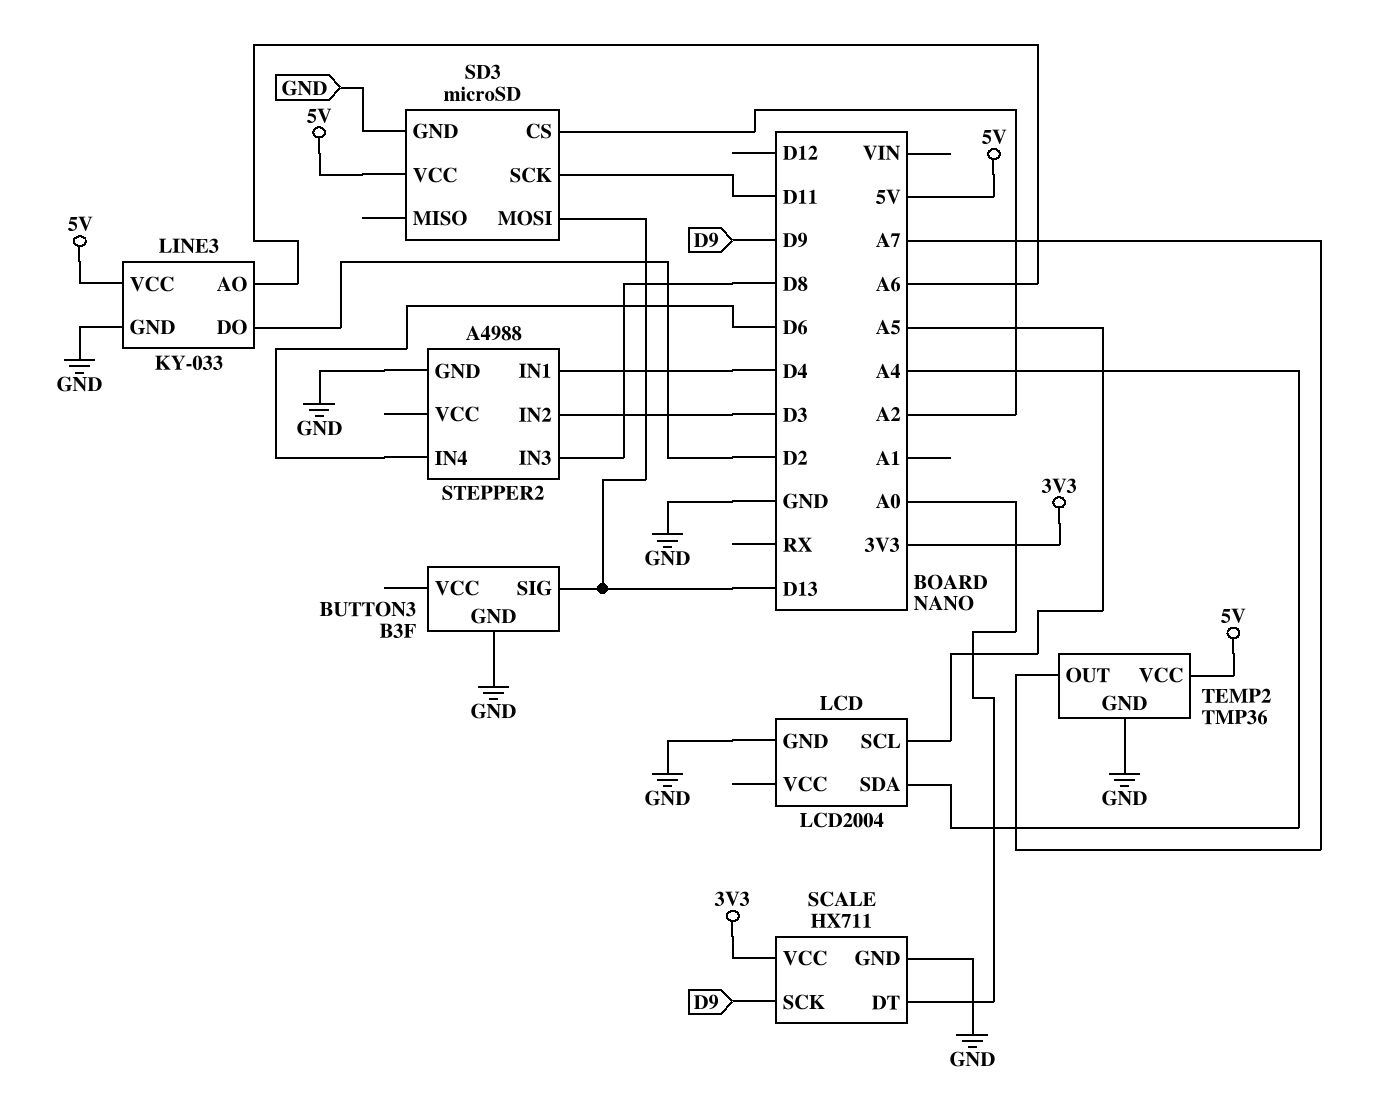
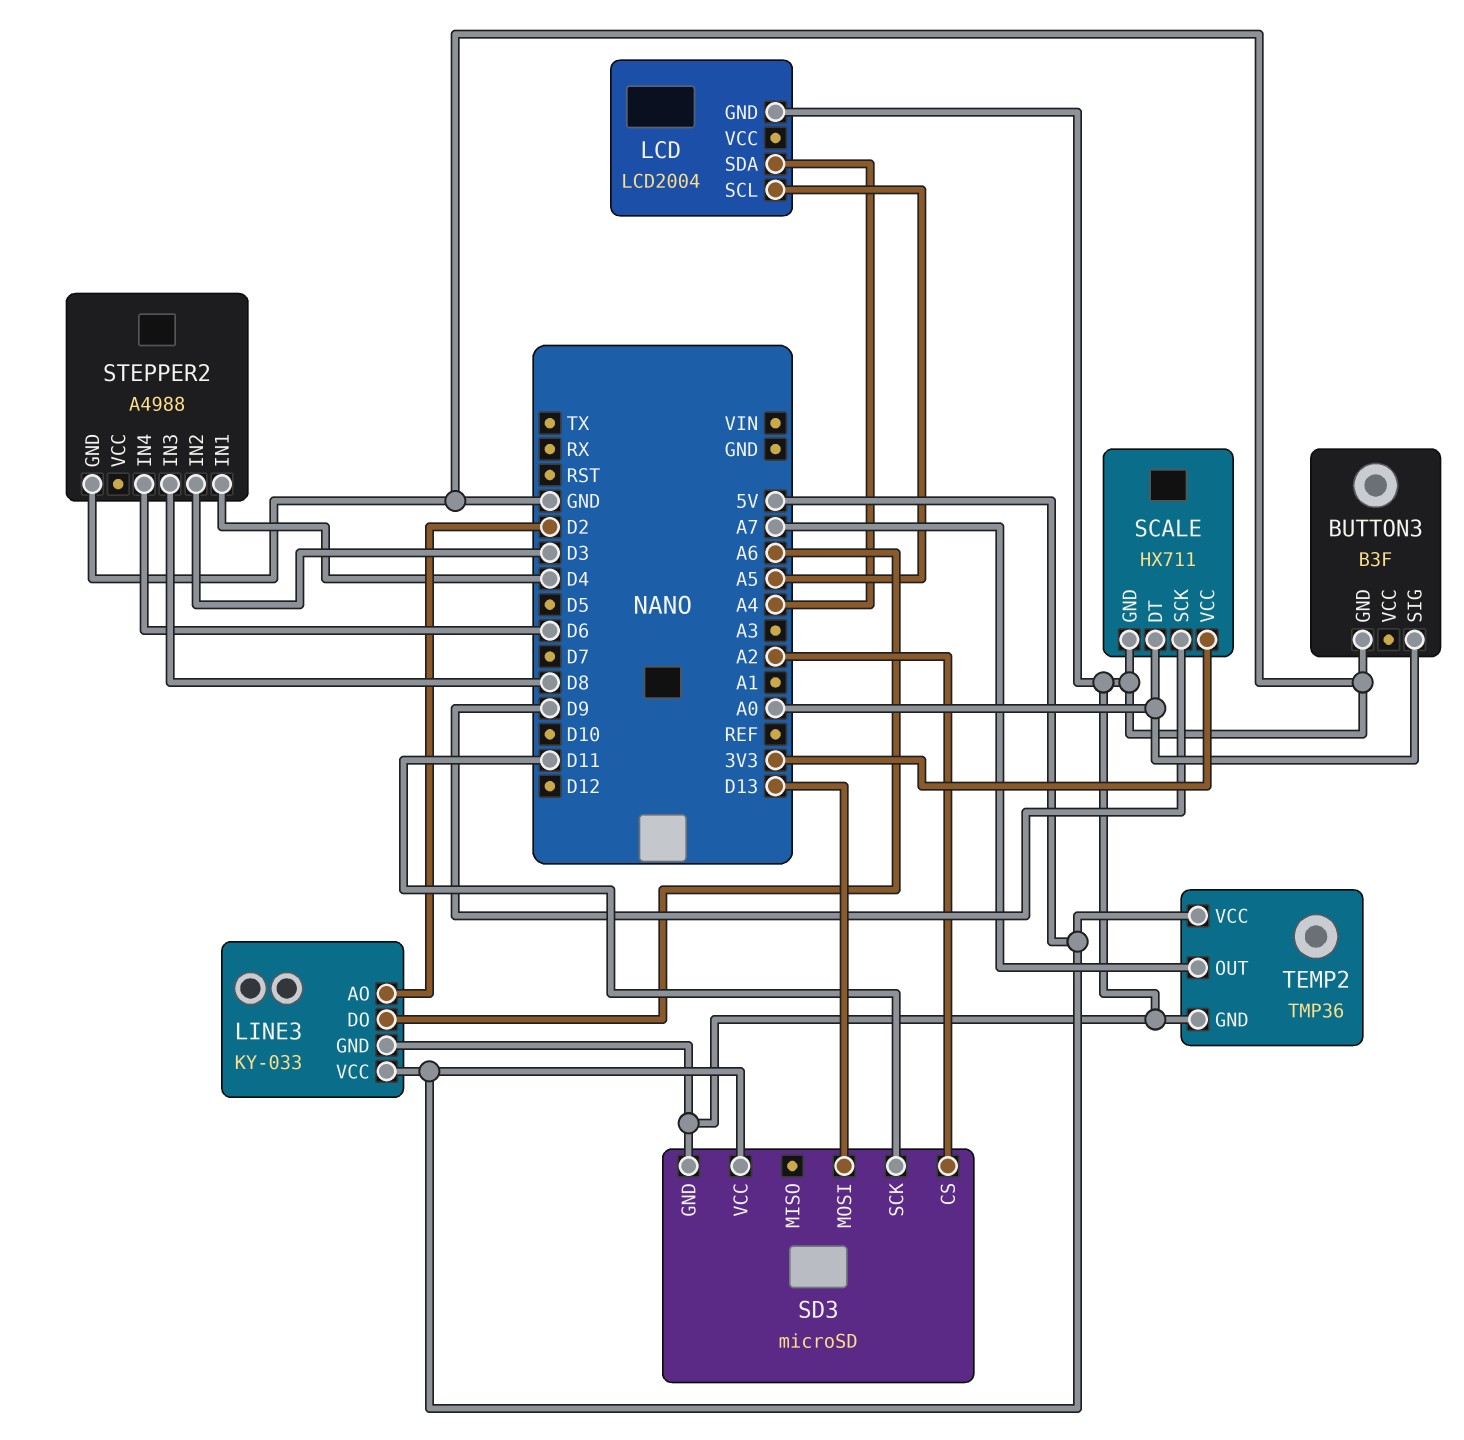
BUTTON3 pin SIG: D13 -> A0
LINE3 pin AO: A6 -> D2
LINE3 pin DO: D2 -> A6

